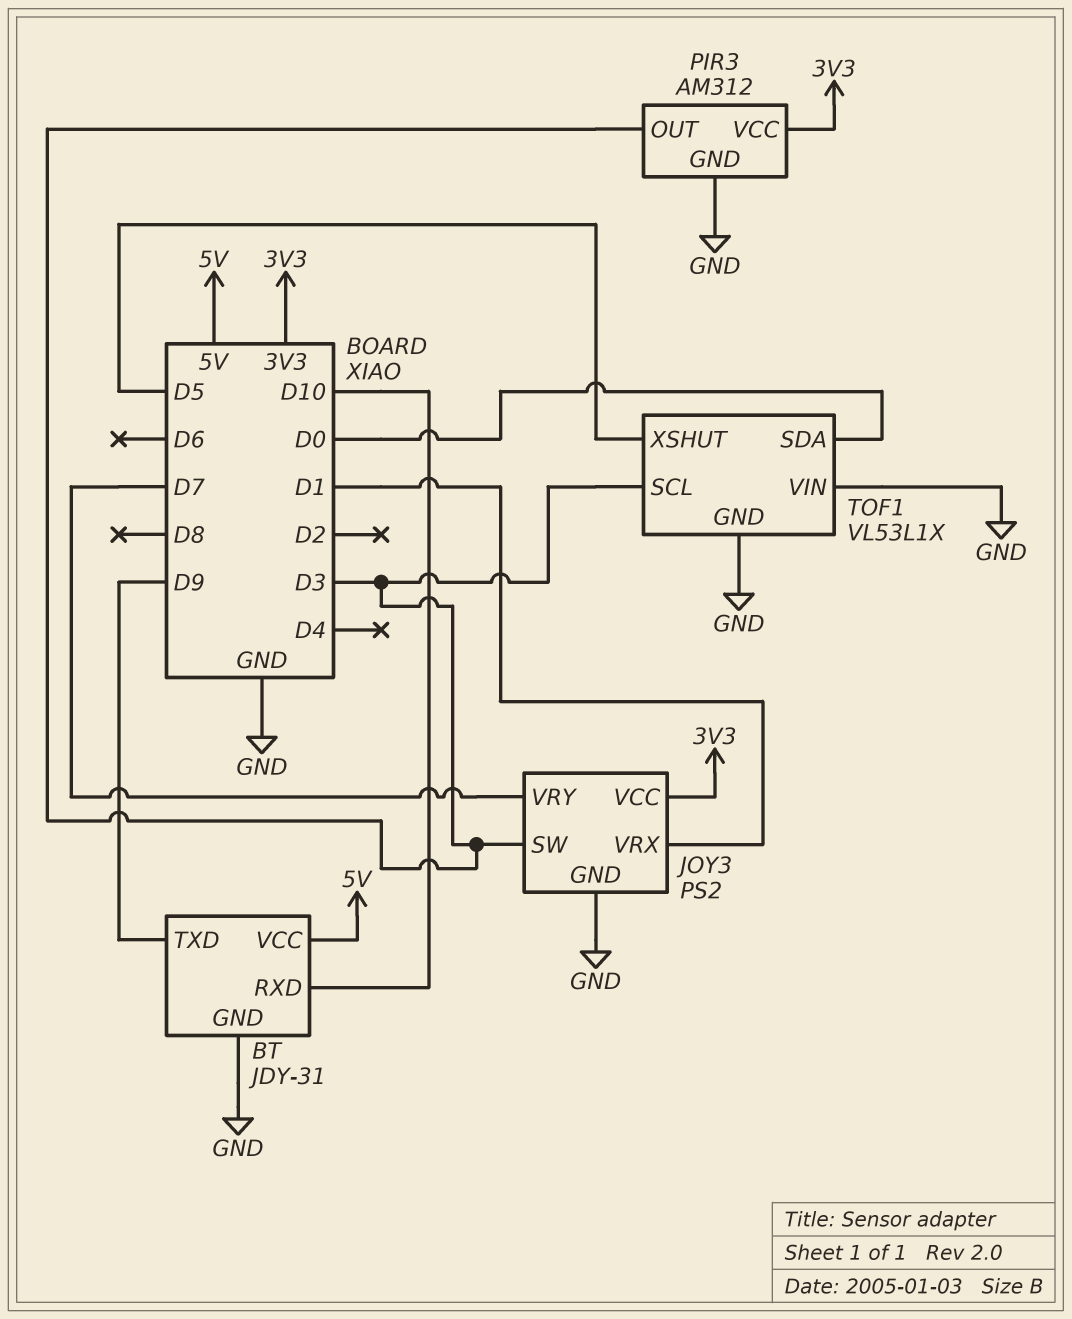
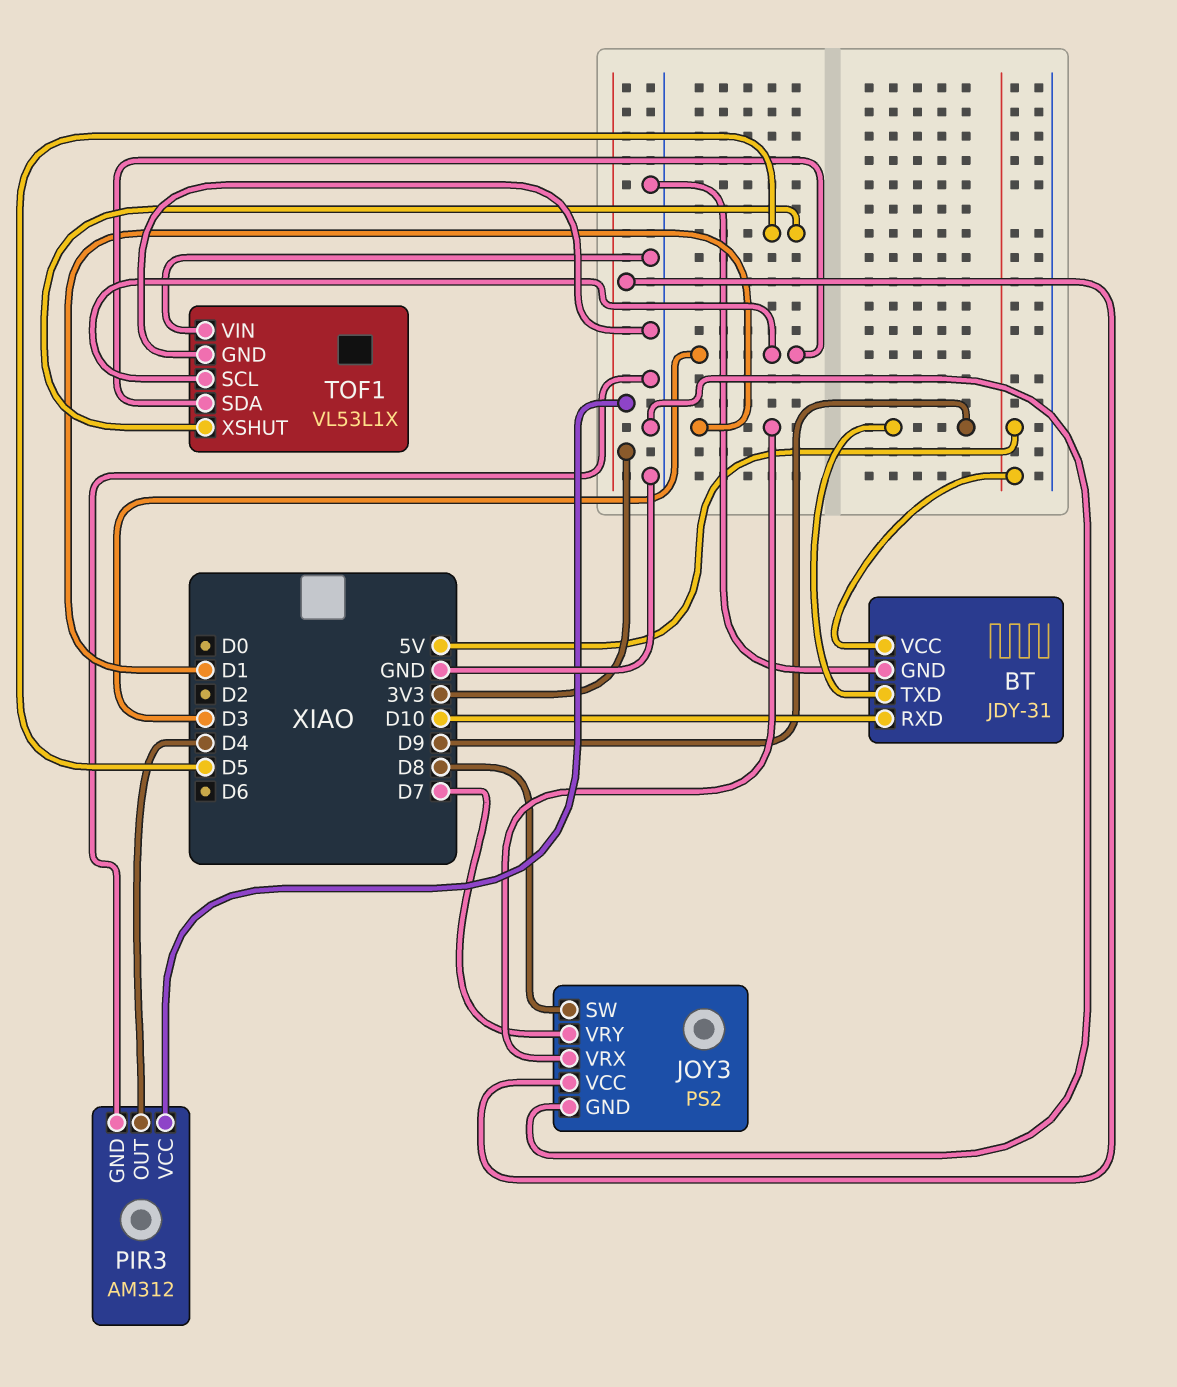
JOY3 pin SW: D3 -> D8
PIR3 pin OUT: D3 -> D4
TOF1 pin SDA: D0 -> D3

